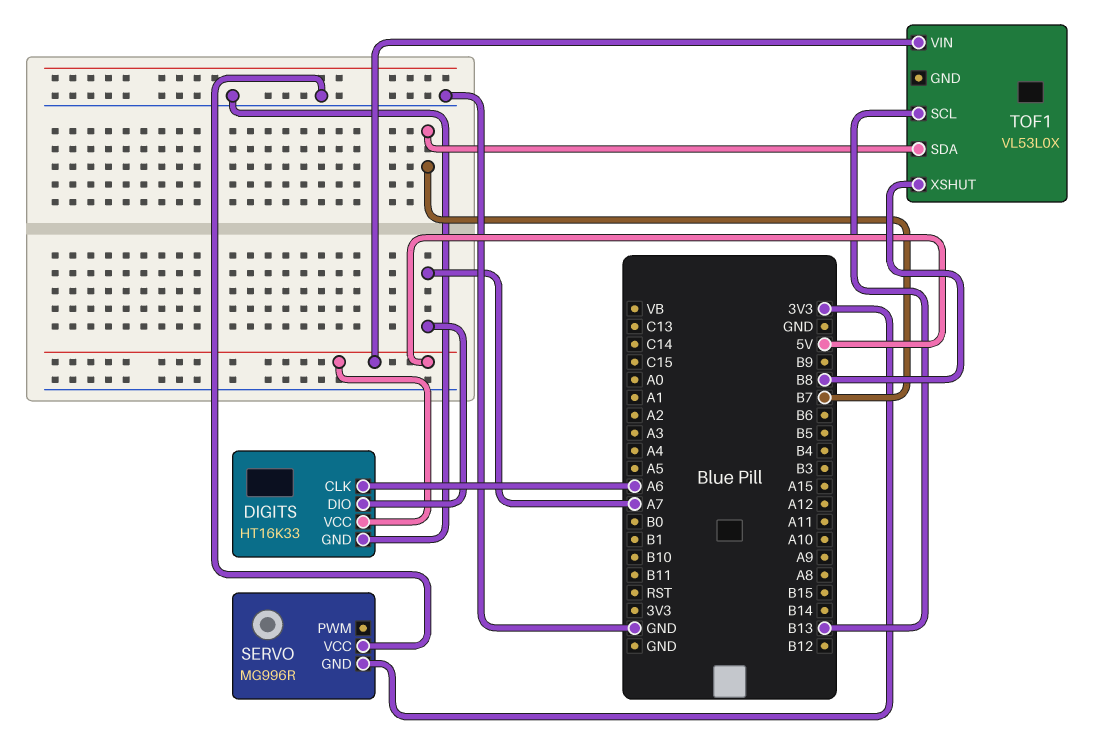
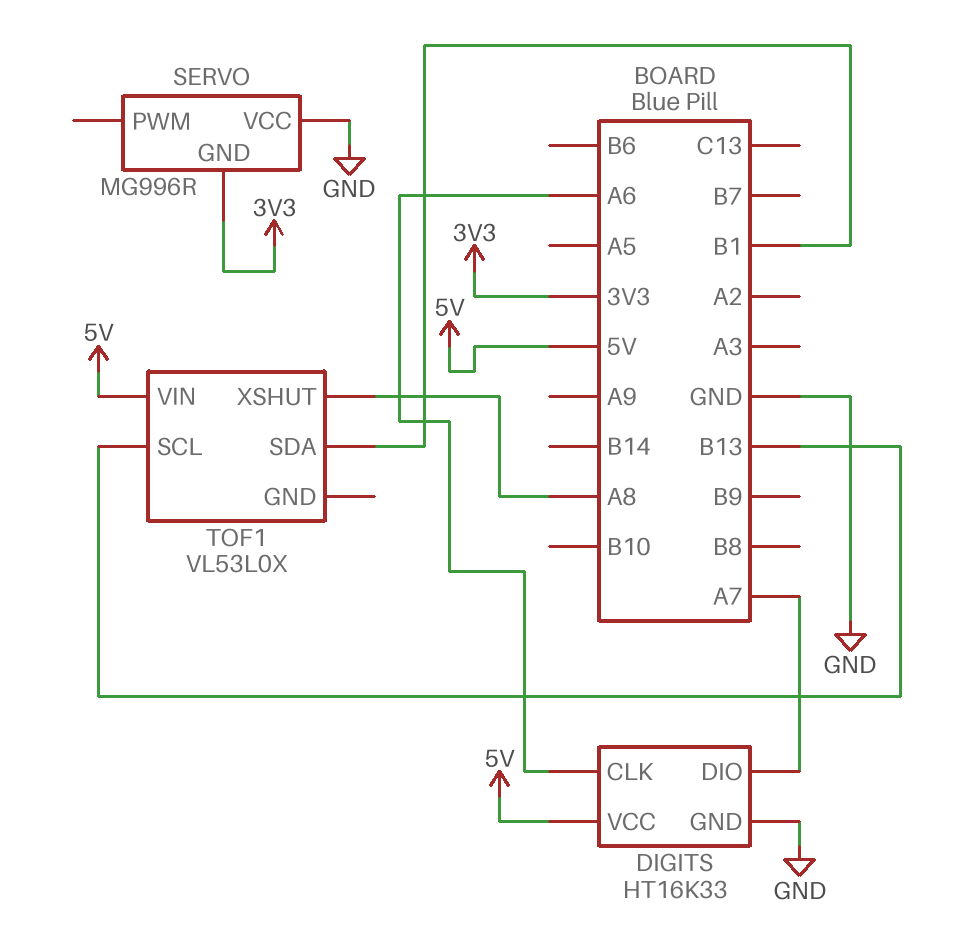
TOF1 pin SDA: B7 -> B1
TOF1 pin XSHUT: B8 -> A8

